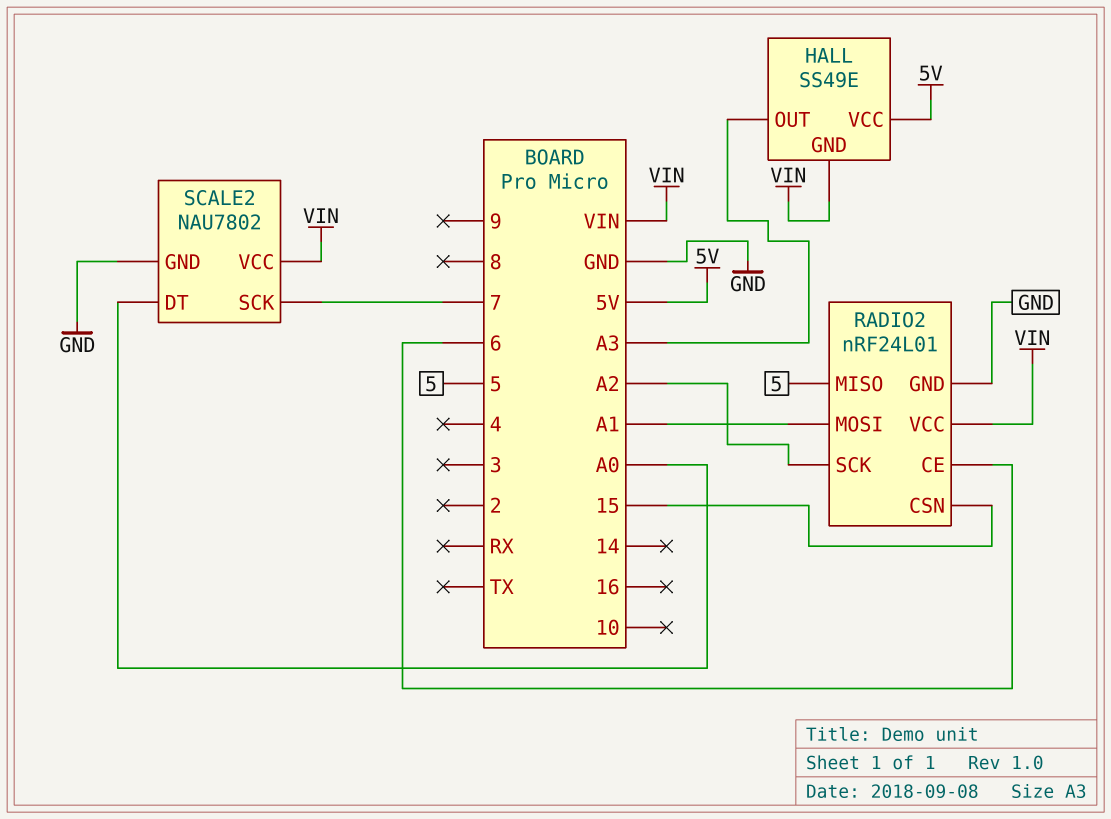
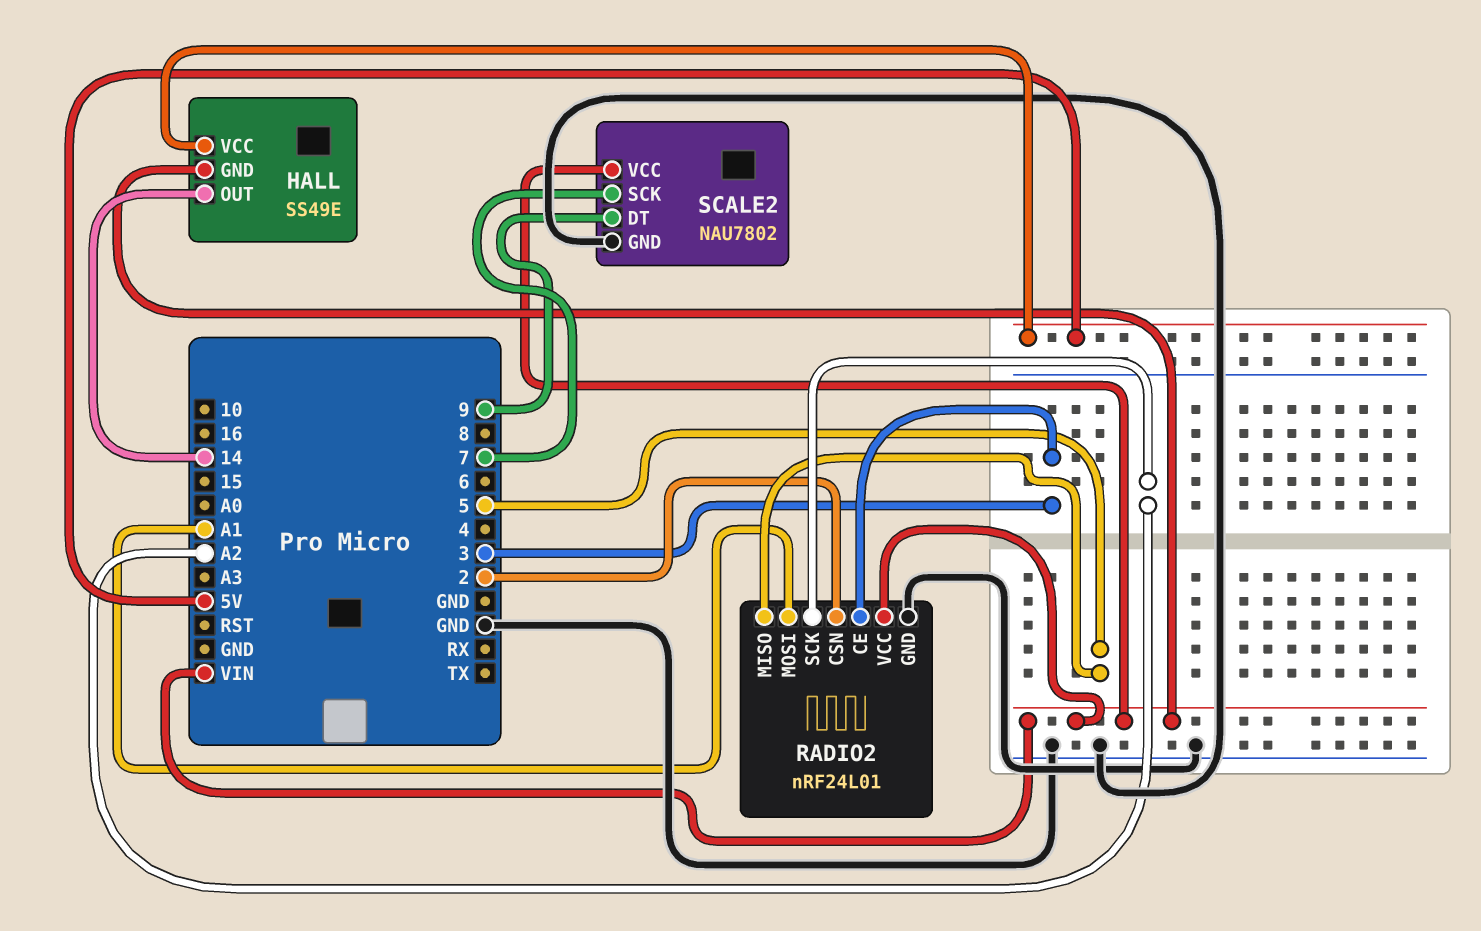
HALL pin OUT: A3 -> 14
RADIO2 pin CE: 6 -> 3
RADIO2 pin CSN: 15 -> 2
SCALE2 pin DT: A0 -> 9

